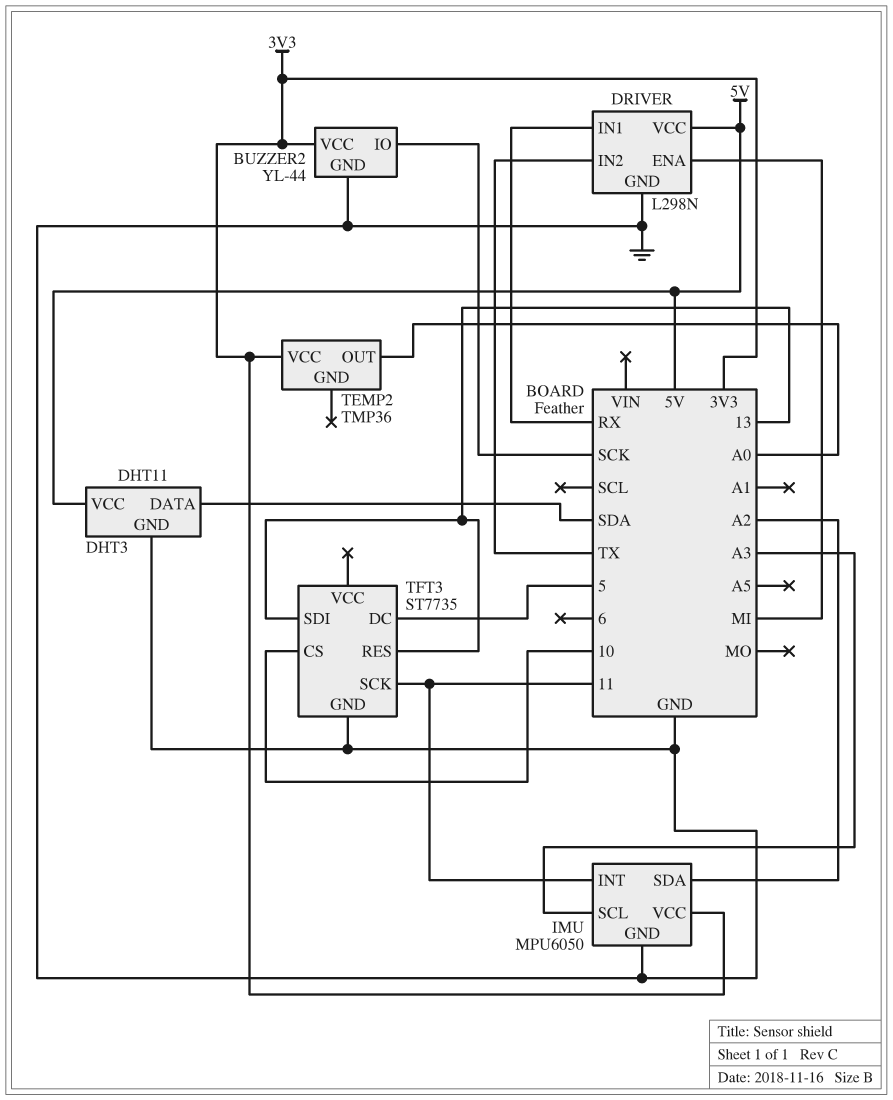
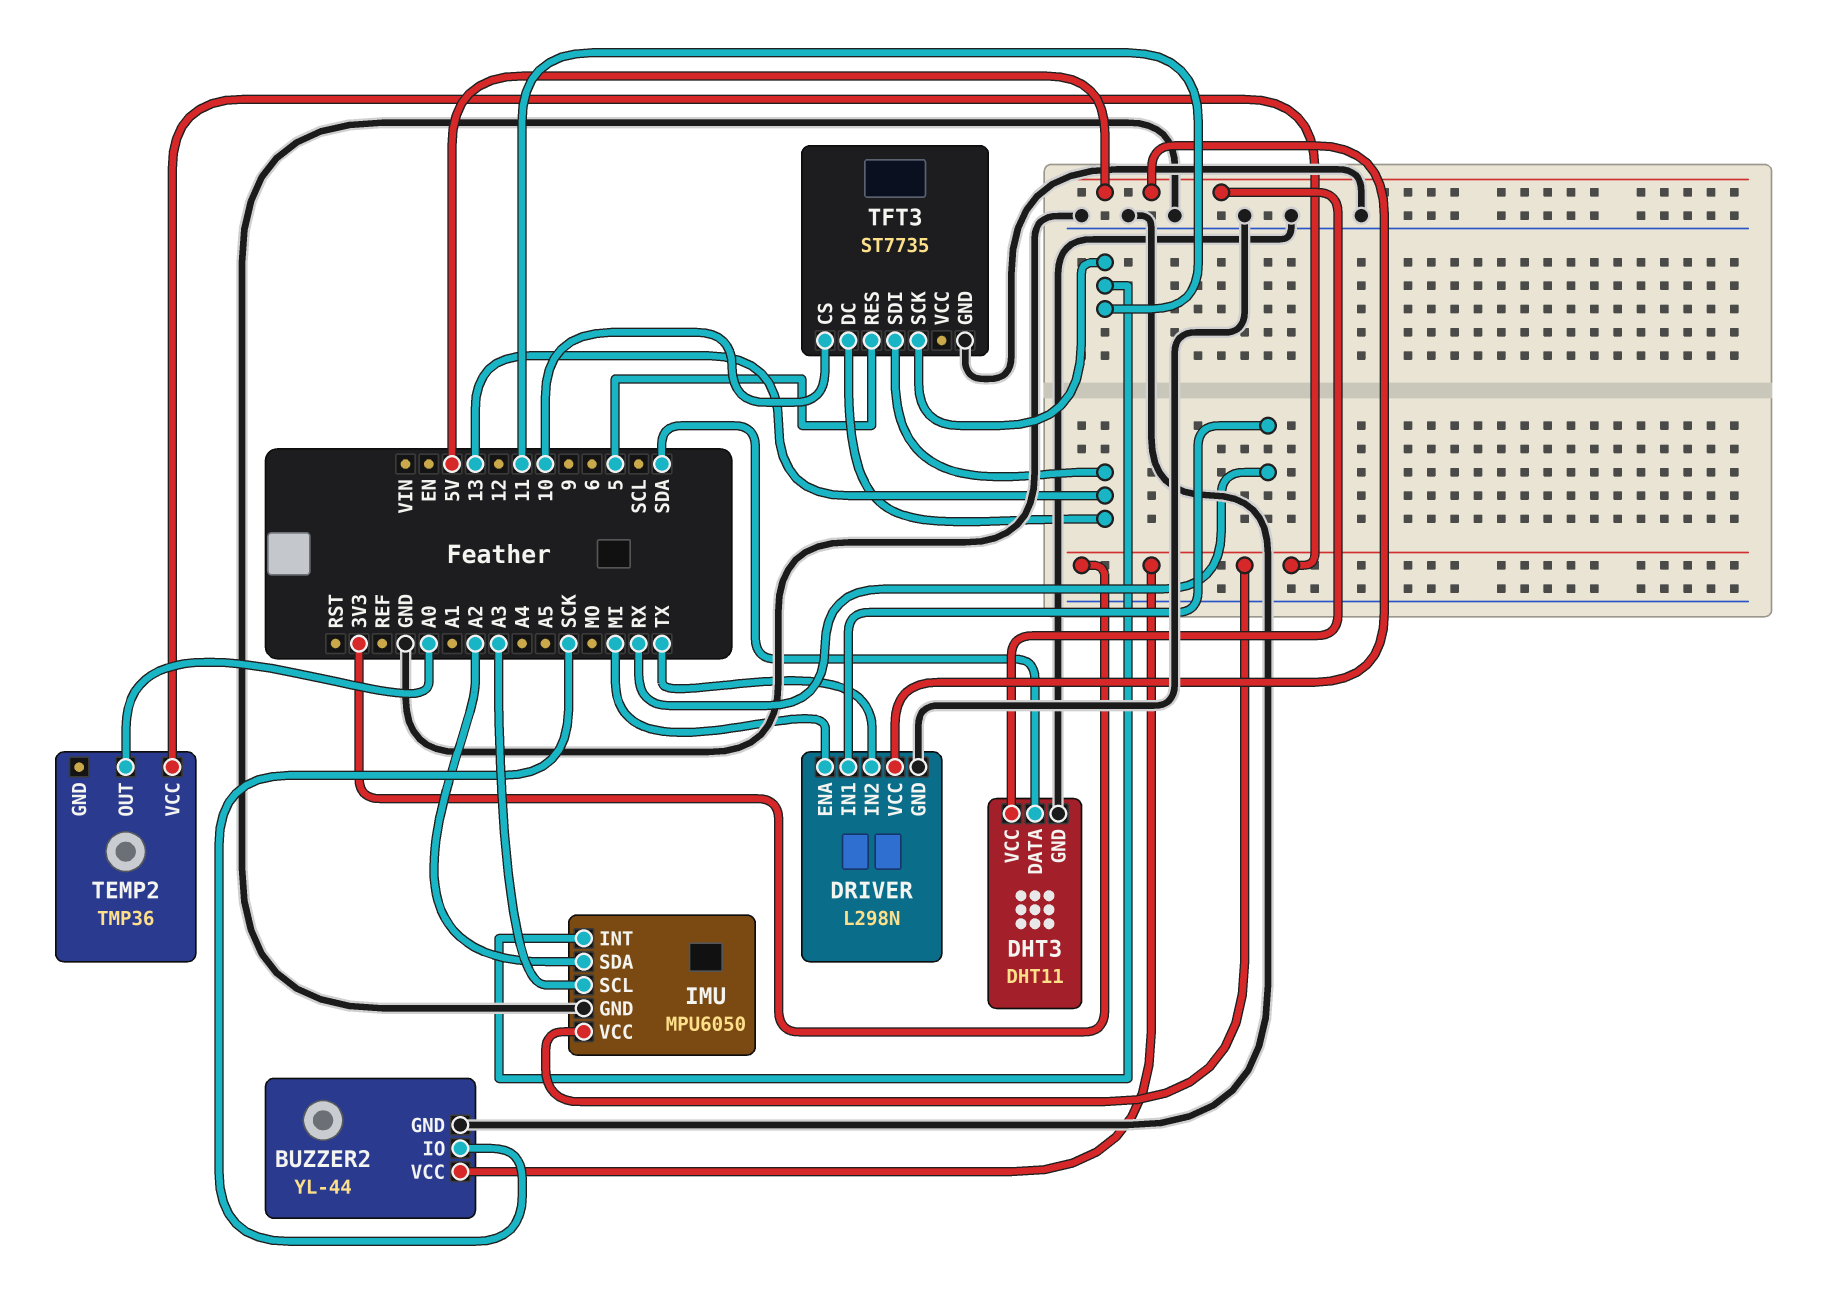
TFT3 pin DC: 5 -> 13
TFT3 pin RES: 13 -> 5

